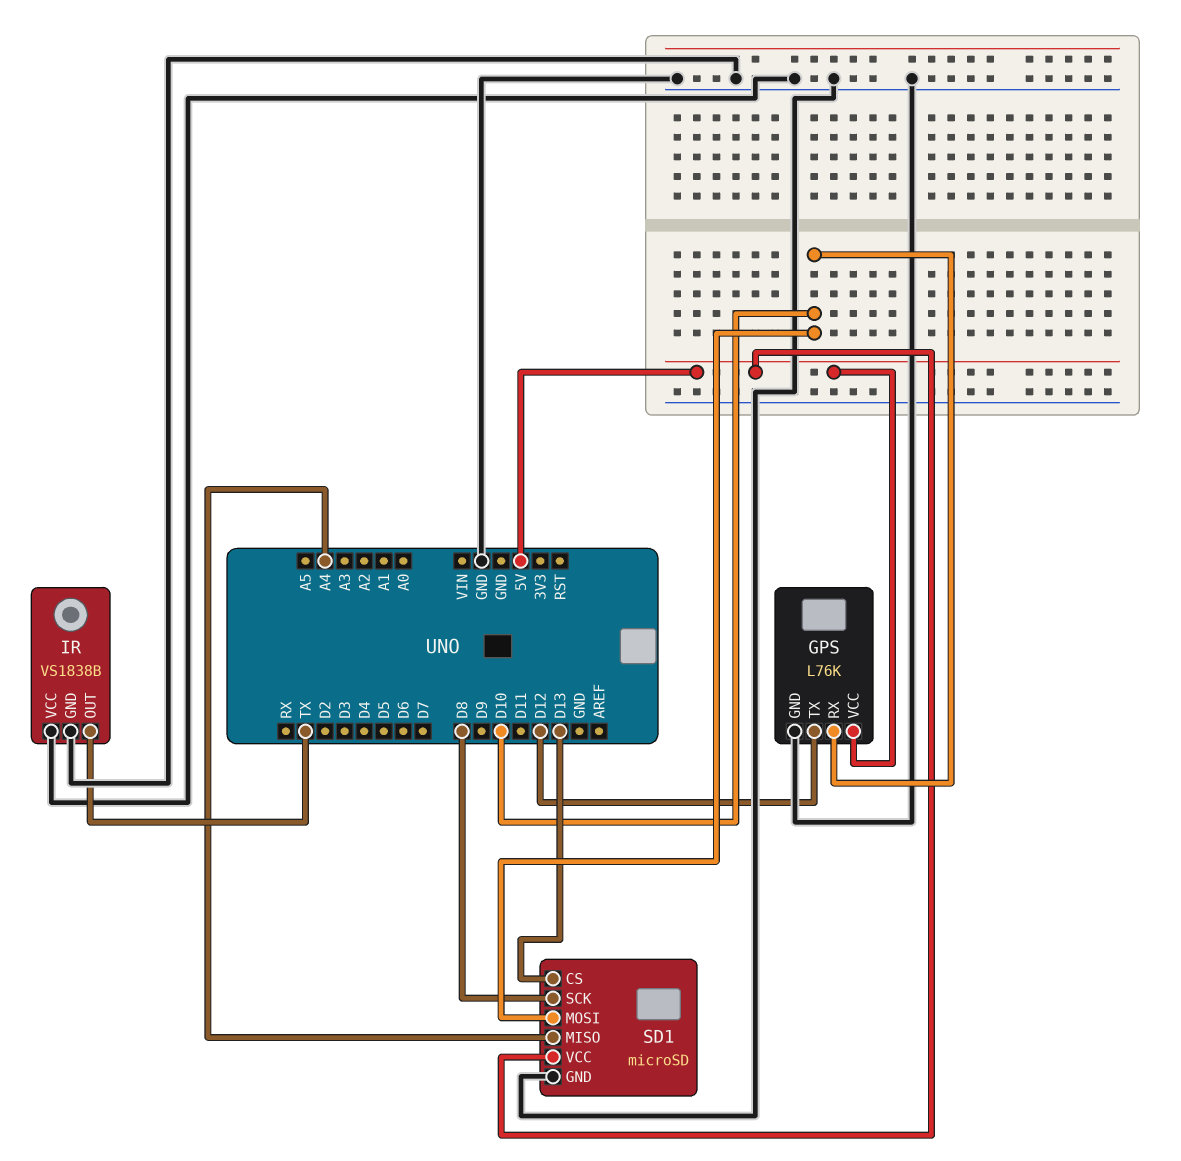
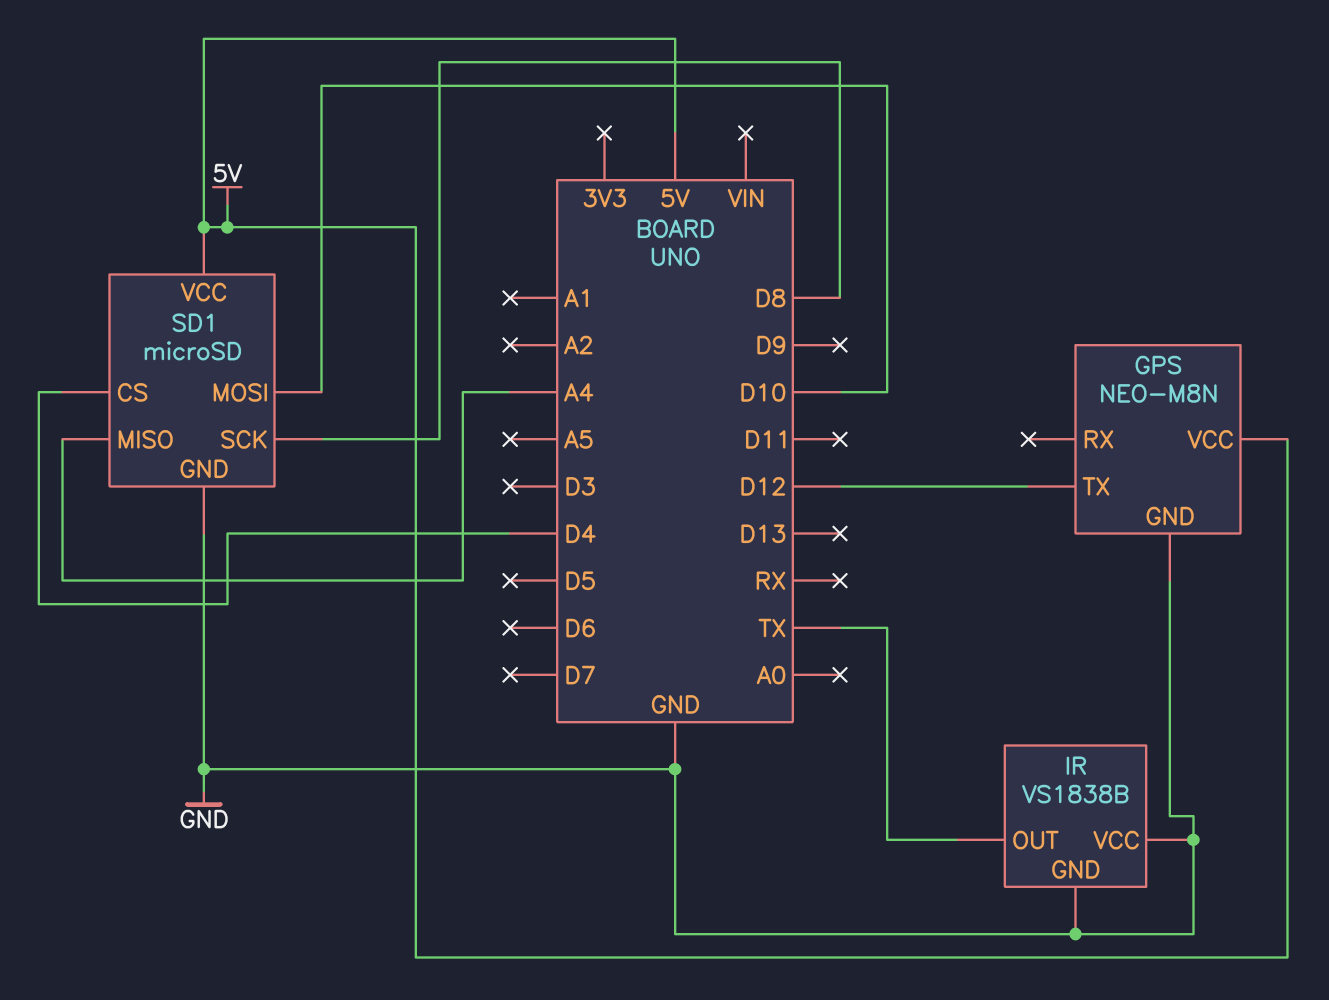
GPS: L76K -> NEO-M8N
GPS pin RX: D10 -> none
SD1 pin CS: D13 -> D4

